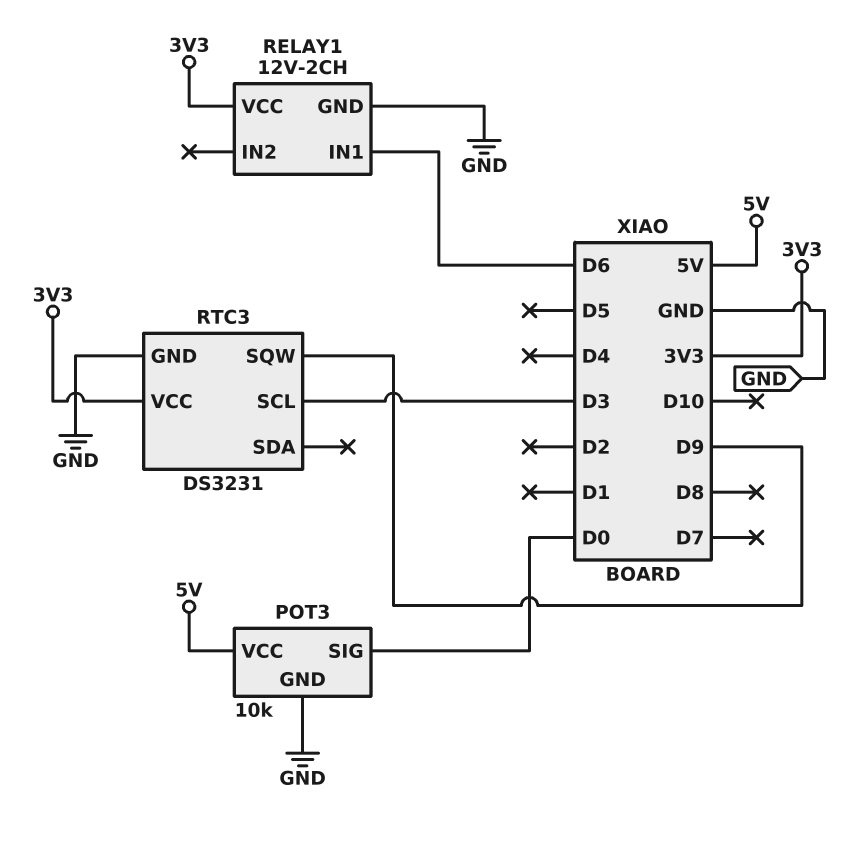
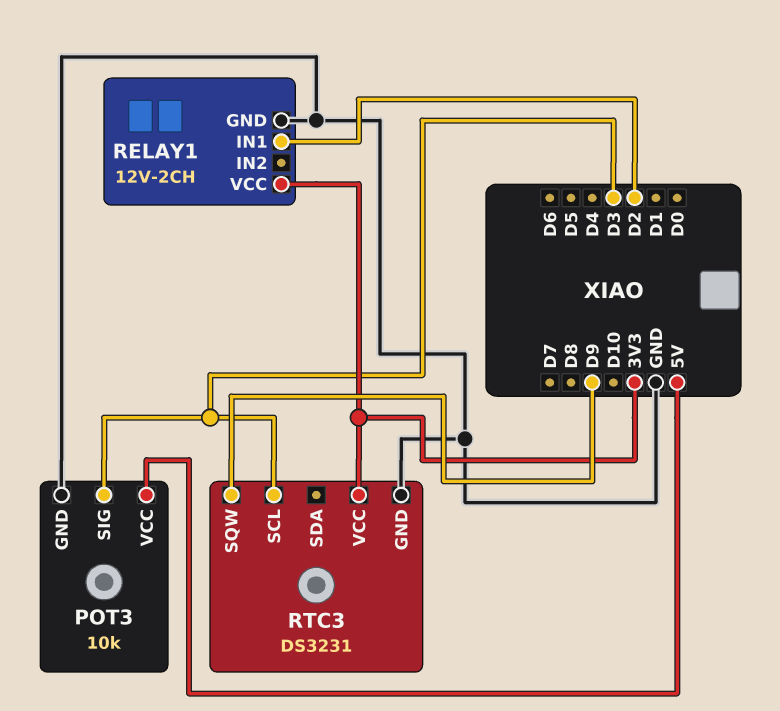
POT3 pin SIG: D0 -> D3
RELAY1 pin IN1: D6 -> D2

